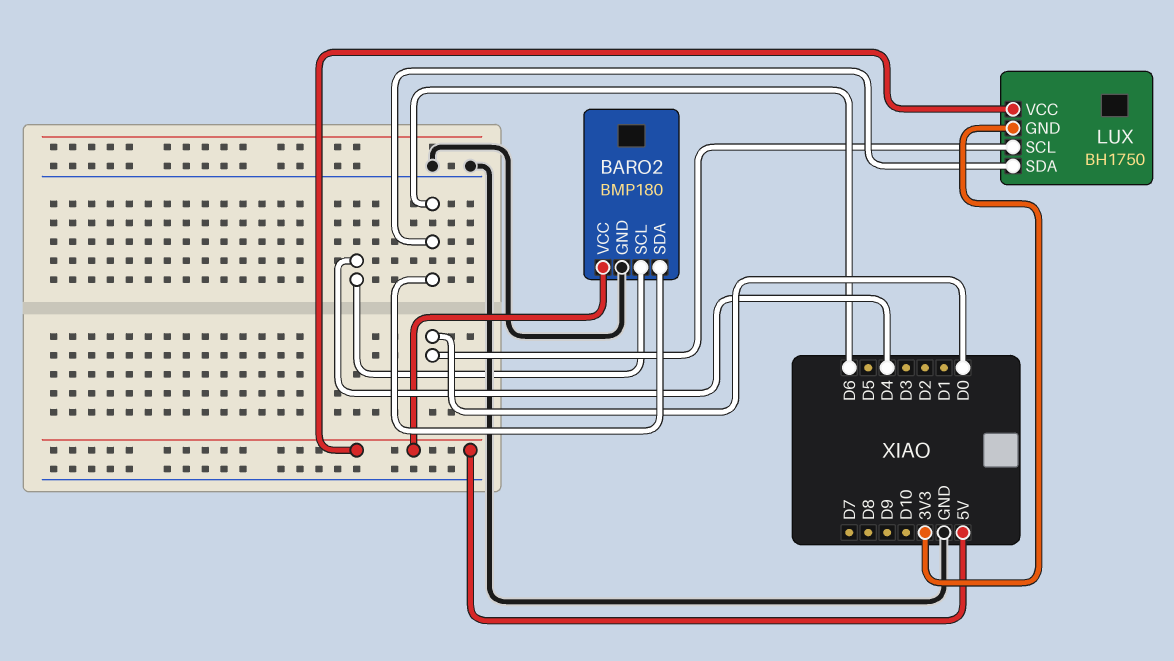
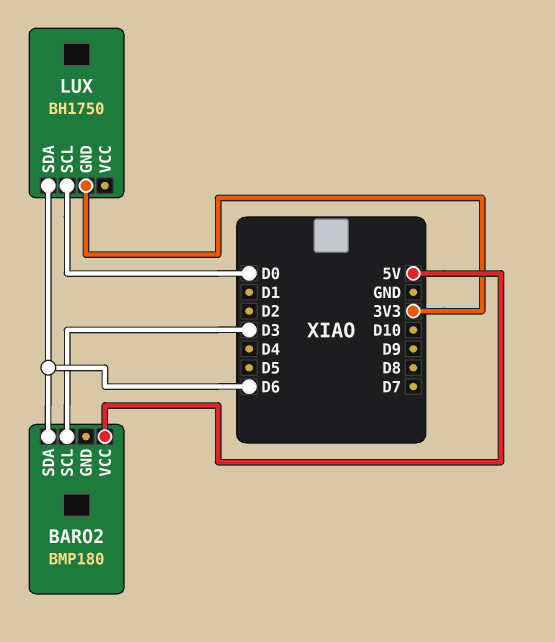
BARO2 pin GND: GND -> none
BARO2 pin SCL: D4 -> D3
LUX pin VCC: 5V -> none

